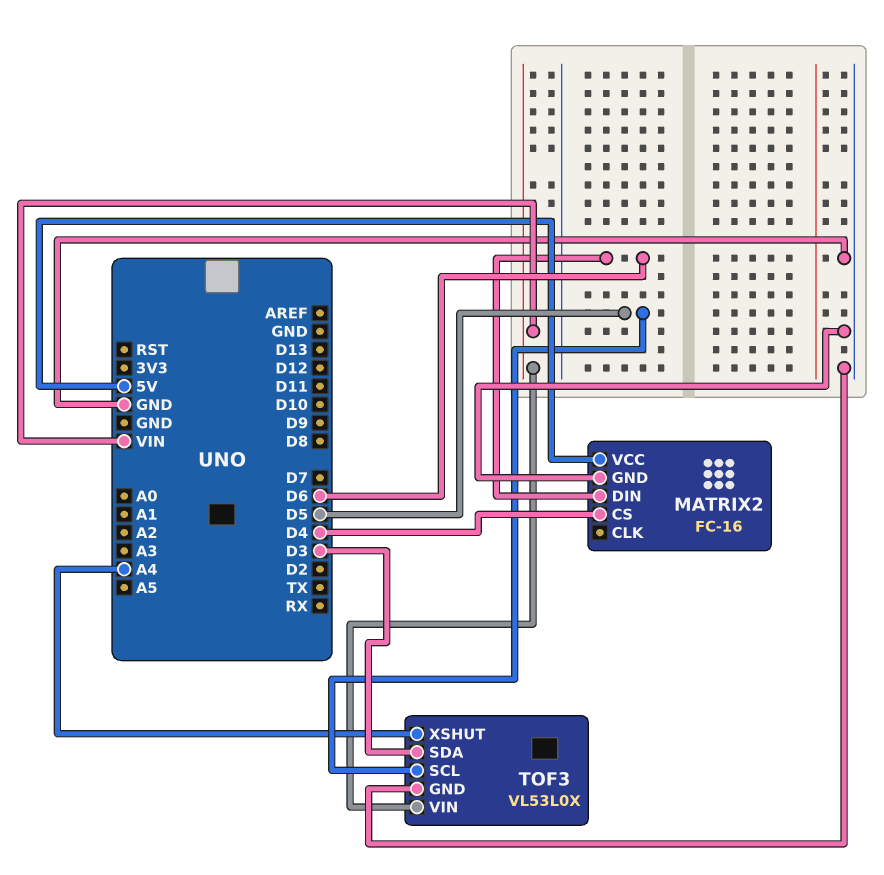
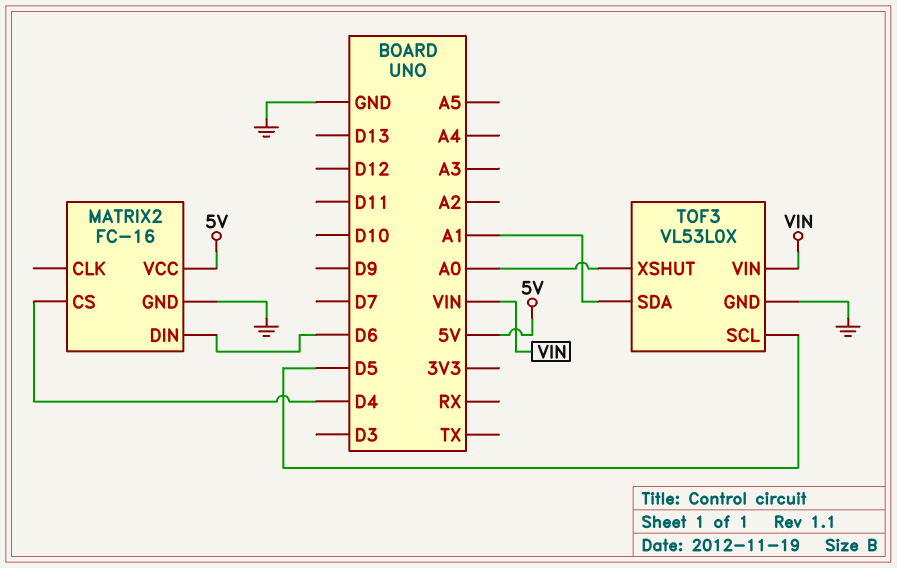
TOF3 pin SDA: D3 -> A1
TOF3 pin XSHUT: A4 -> A0

